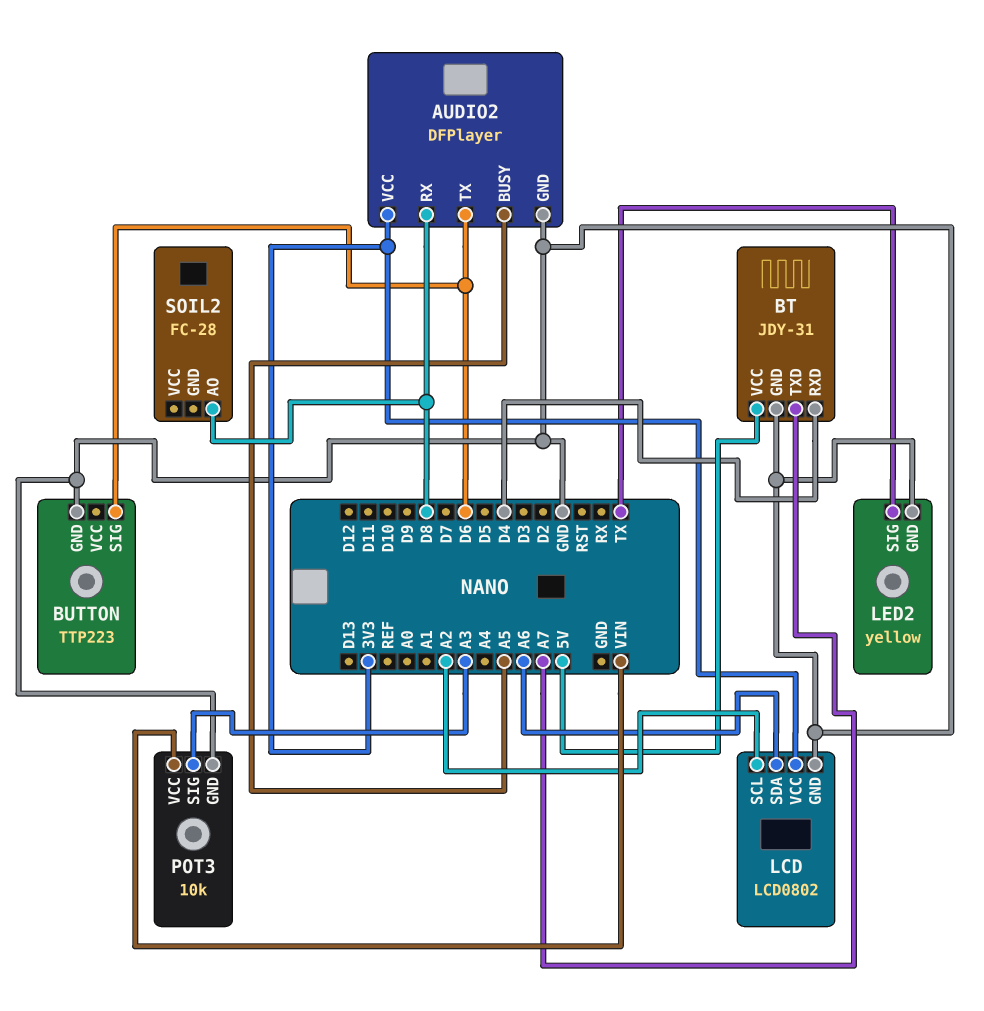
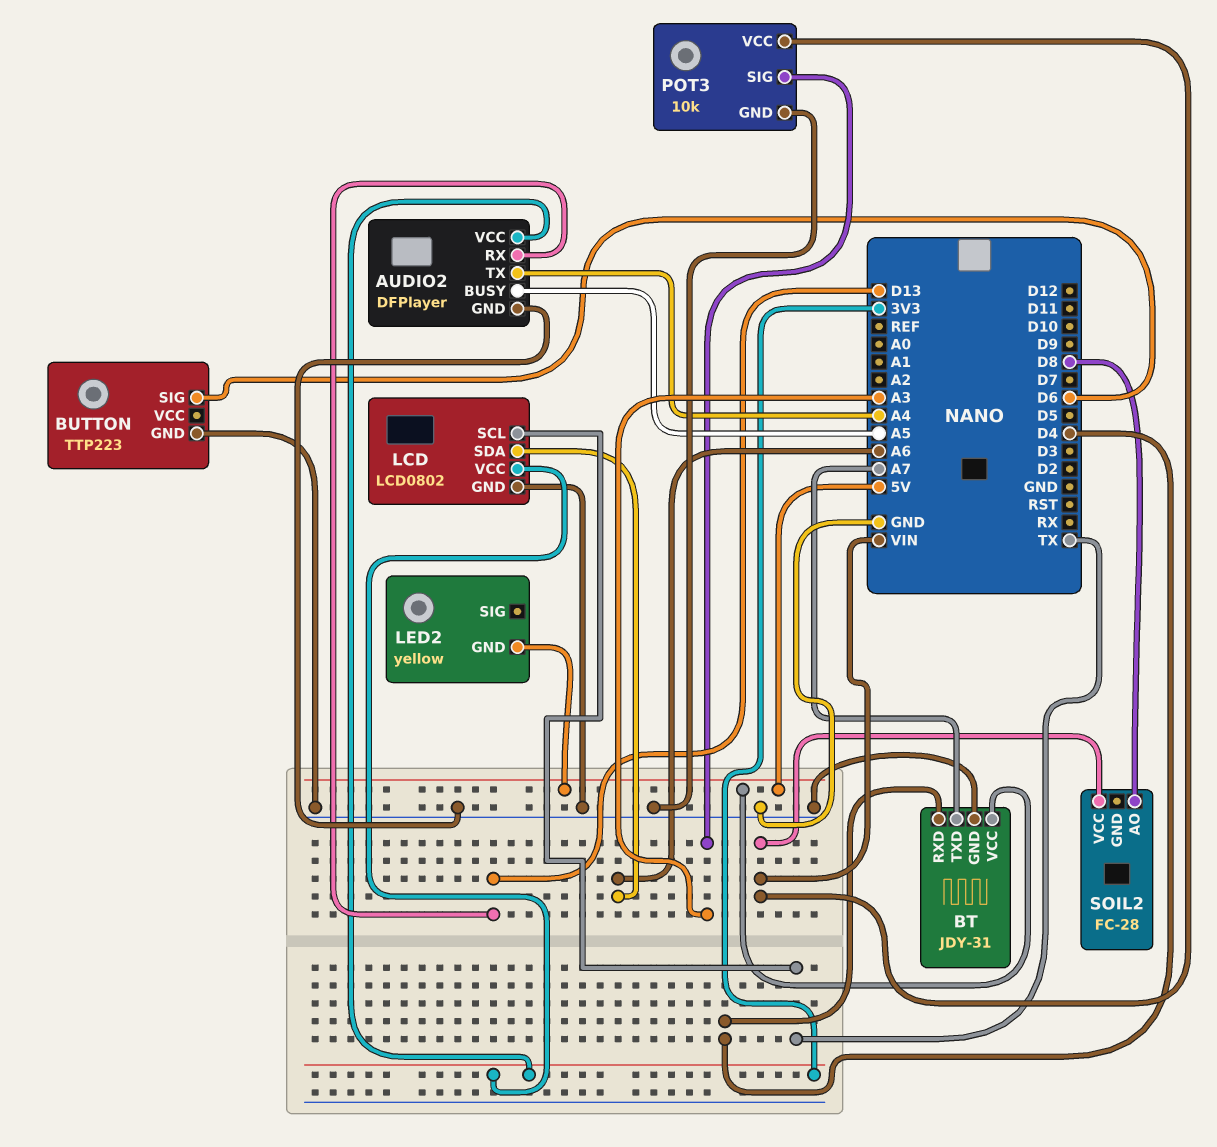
AUDIO2 pin RX: D8 -> D13
AUDIO2 pin TX: D6 -> A4
LCD pin SCL: A2 -> TX
LED2 pin GND: GND -> 5V
LED2 pin SIG: TX -> none
SOIL2 pin VCC: none -> VIN

